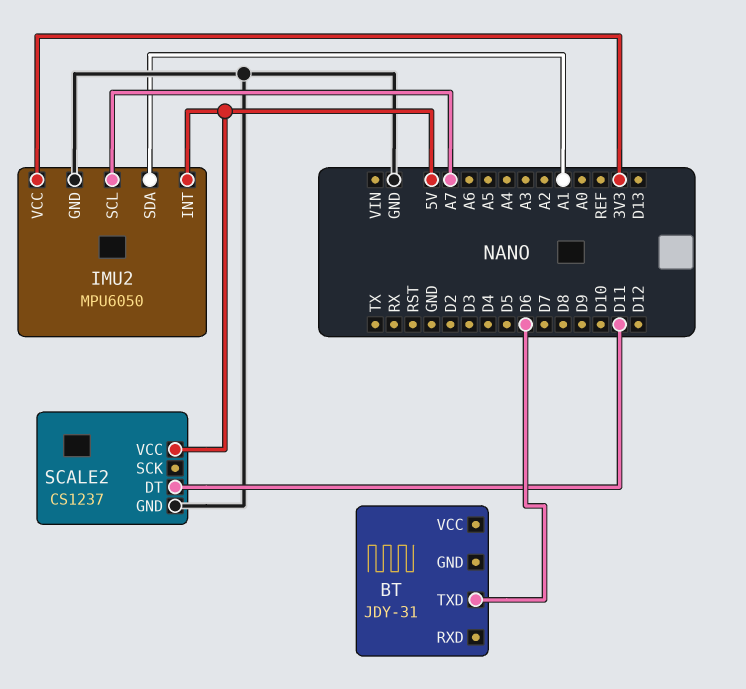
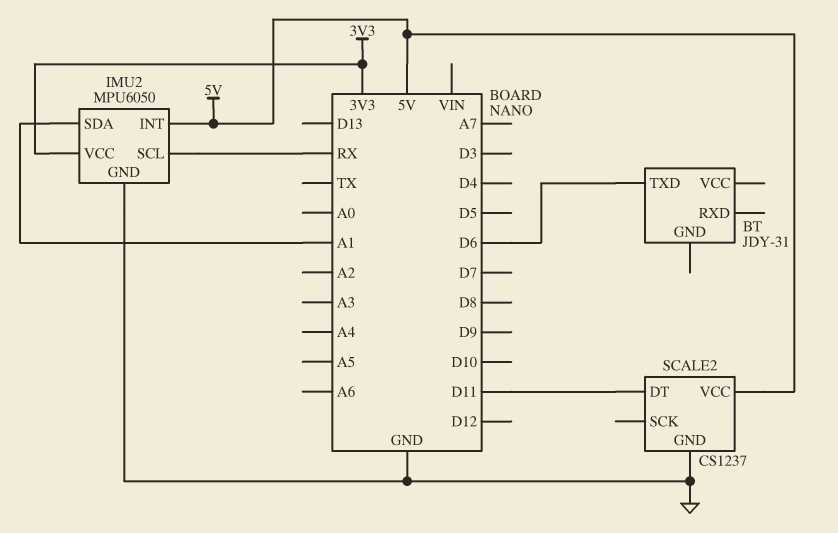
IMU2 pin SCL: A7 -> RX

